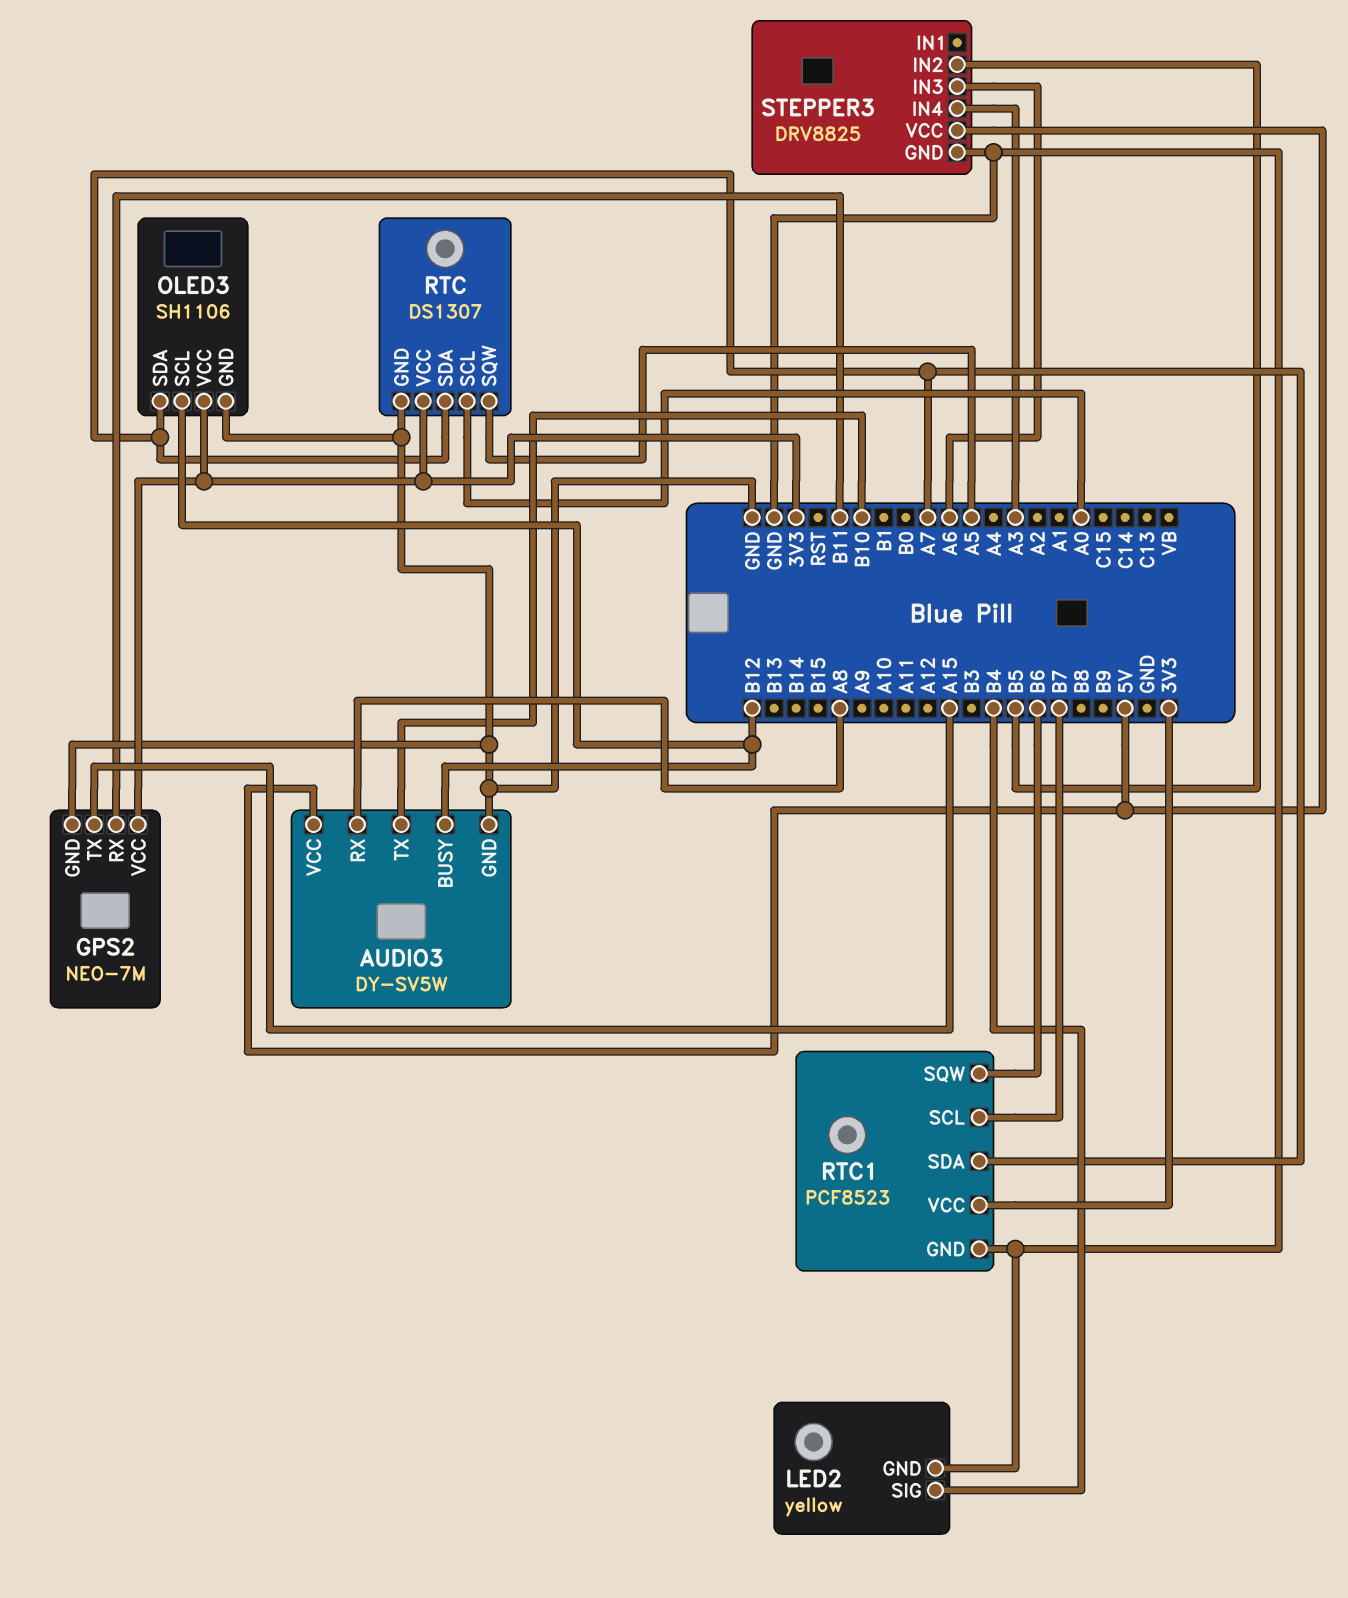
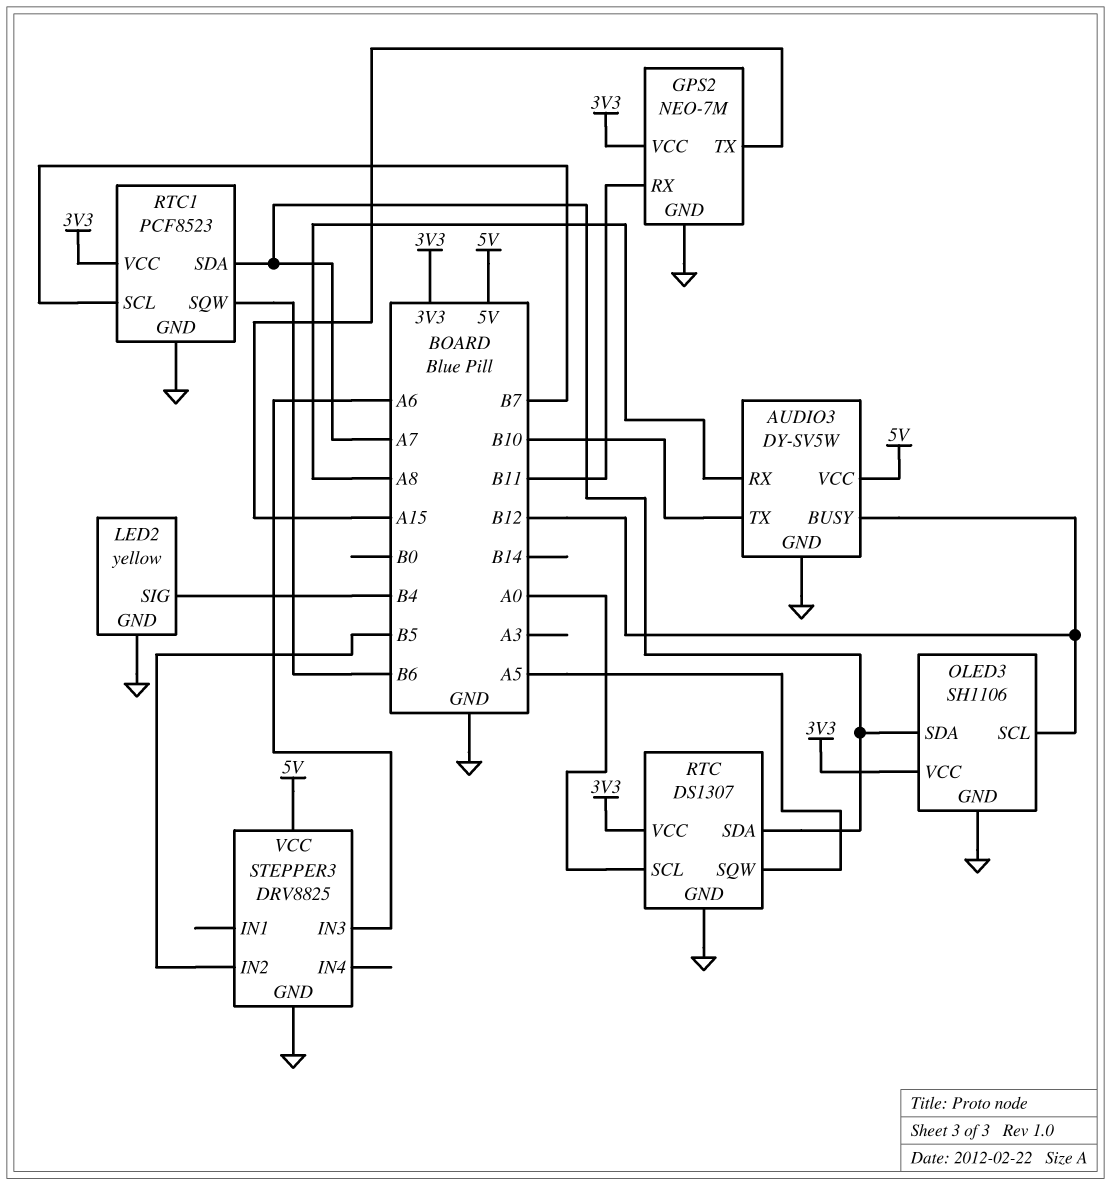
STEPPER3 pin IN4: A3 -> none

